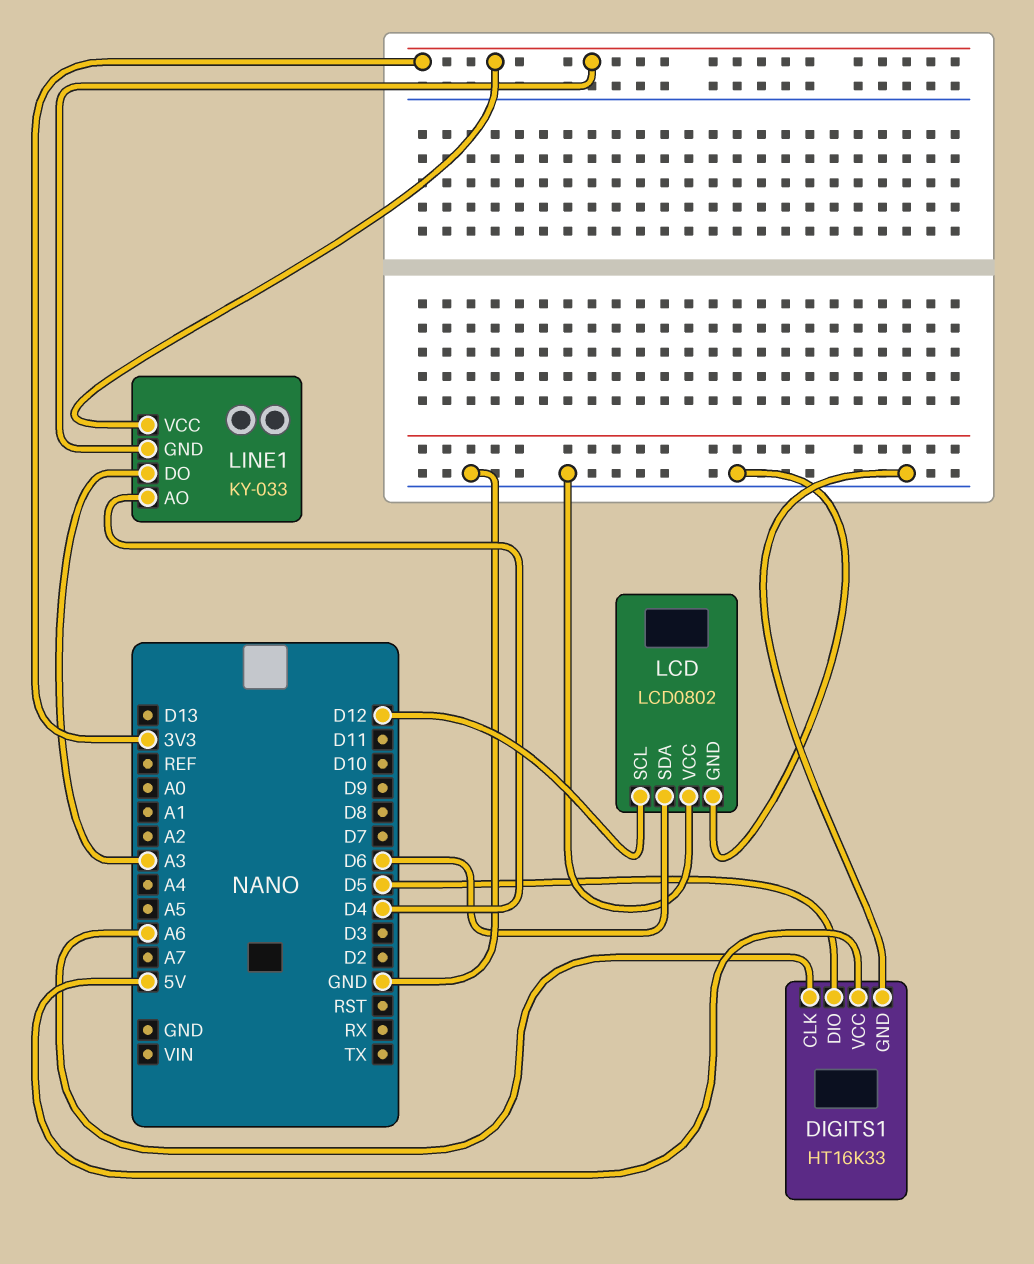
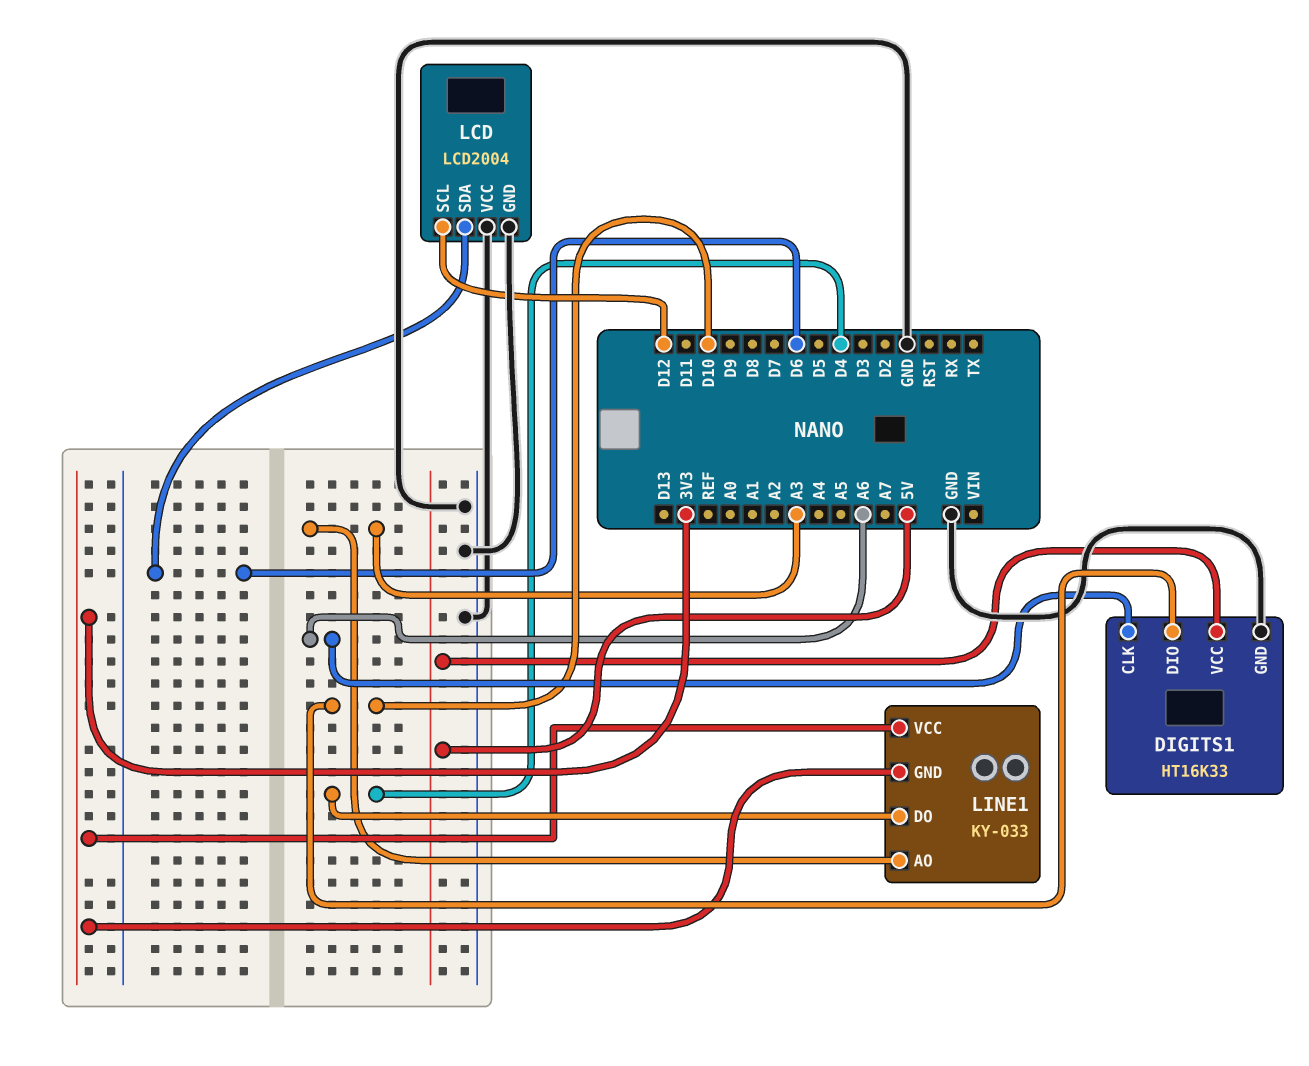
DIGITS1 pin DIO: D5 -> D10
LCD: LCD0802 -> LCD2004
LINE1 pin AO: D4 -> A3
LINE1 pin DO: A3 -> D4

